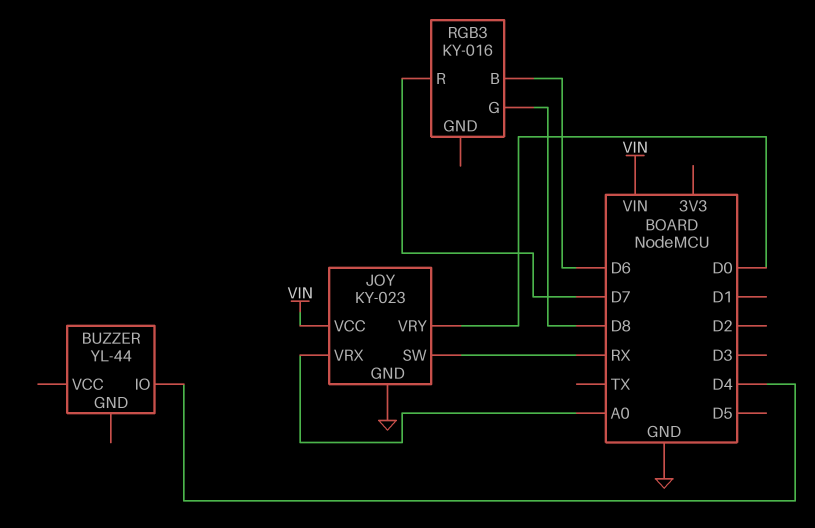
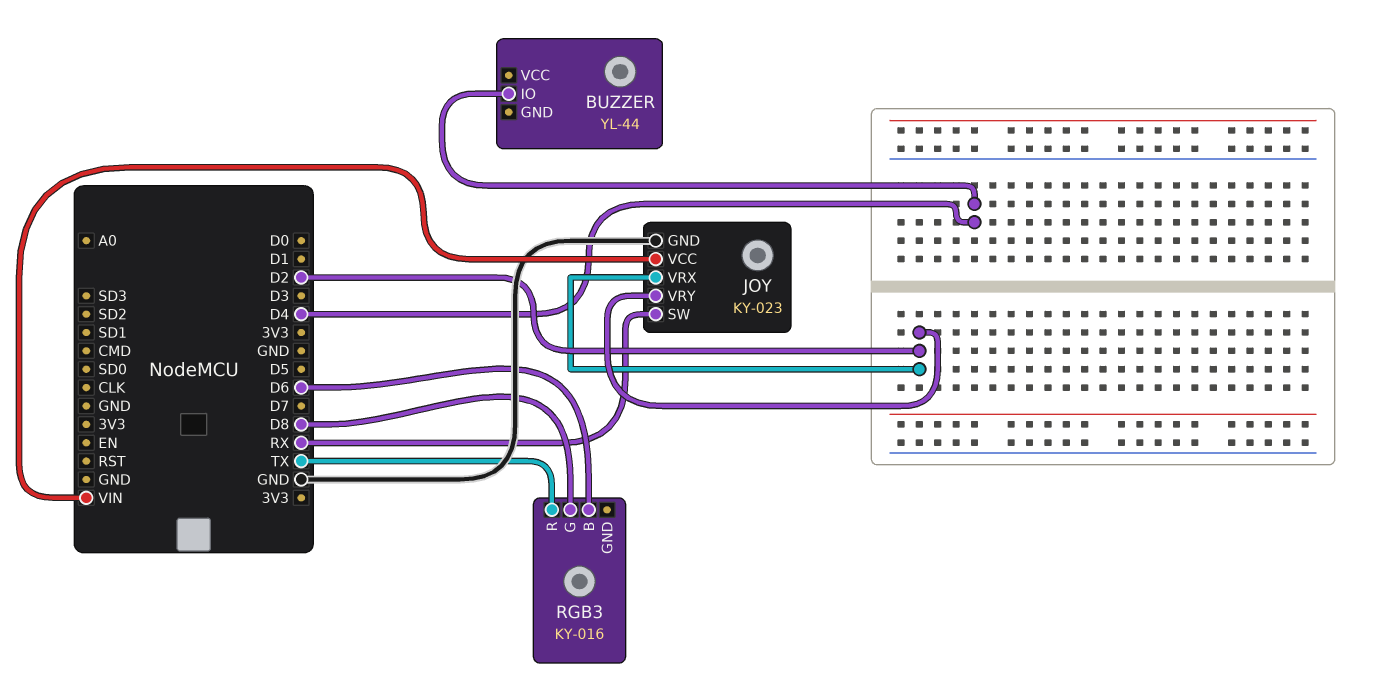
JOY pin VRX: A0 -> D2
JOY pin VRY: D0 -> D2
RGB3 pin R: D7 -> TX

